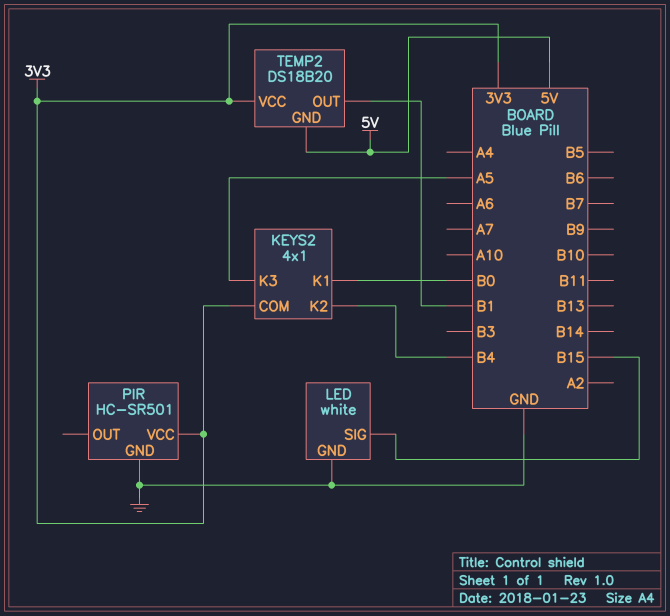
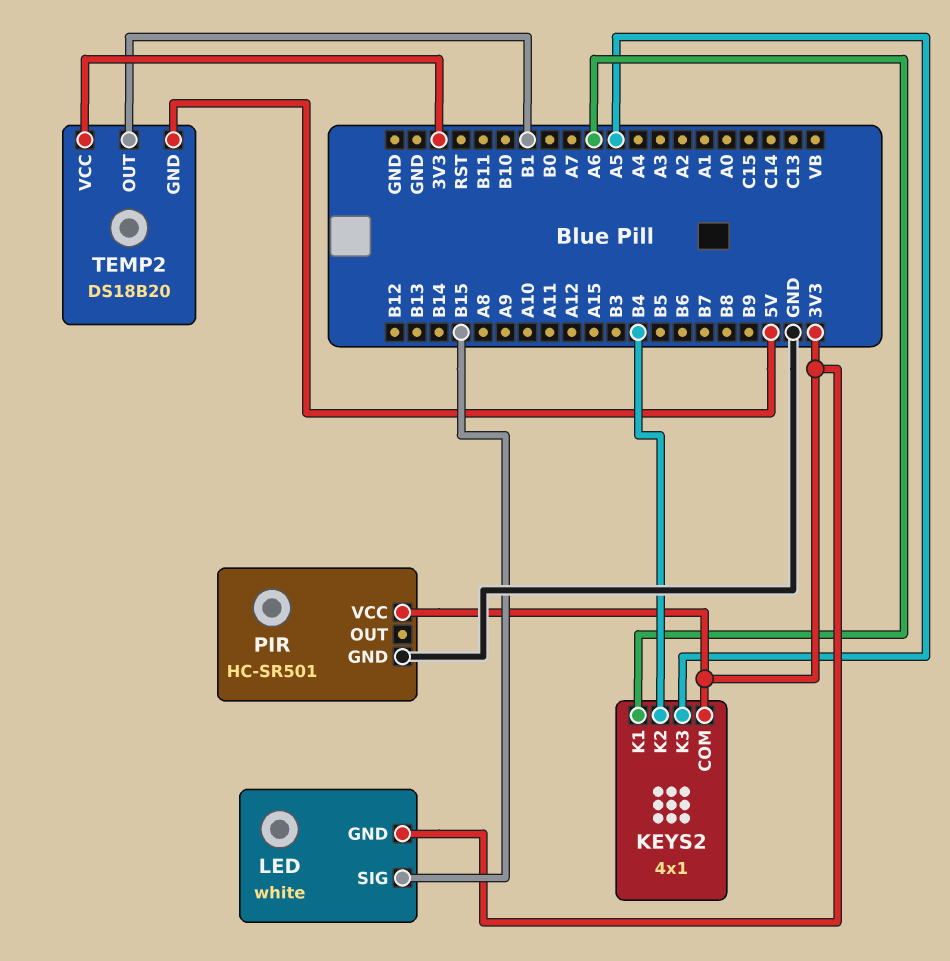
KEYS2 pin K1: B0 -> A6
LED pin GND: GND -> 3V3

